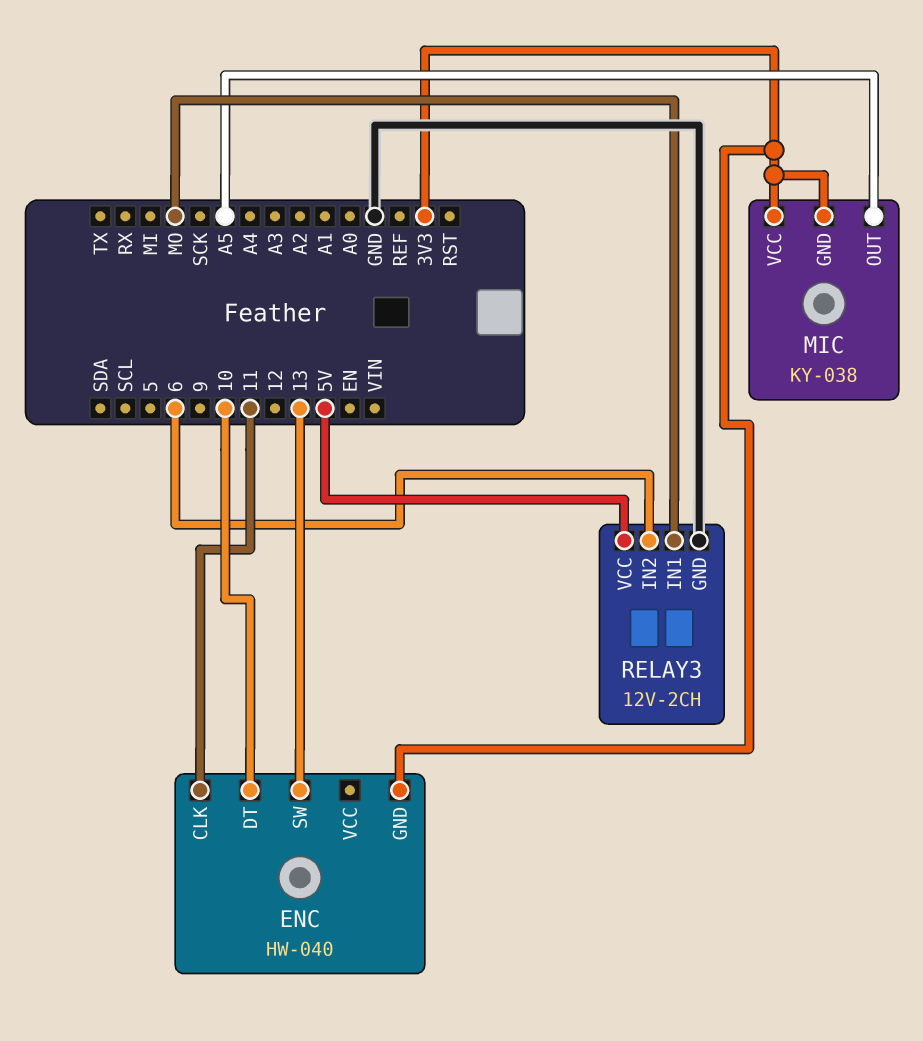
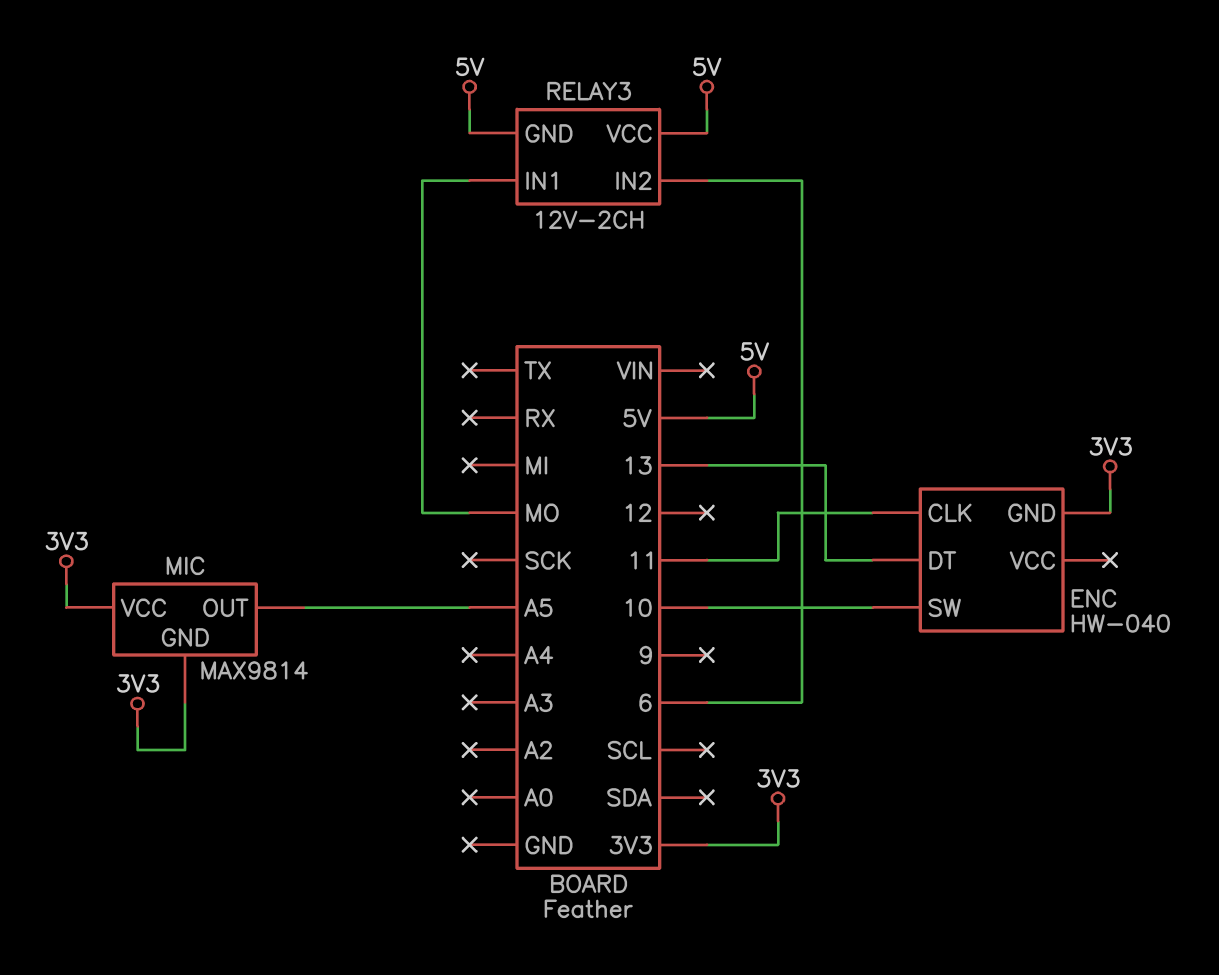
ENC pin DT: 10 -> 13
ENC pin SW: 13 -> 10
MIC: KY-038 -> MAX9814
RELAY3 pin GND: GND -> 5V

